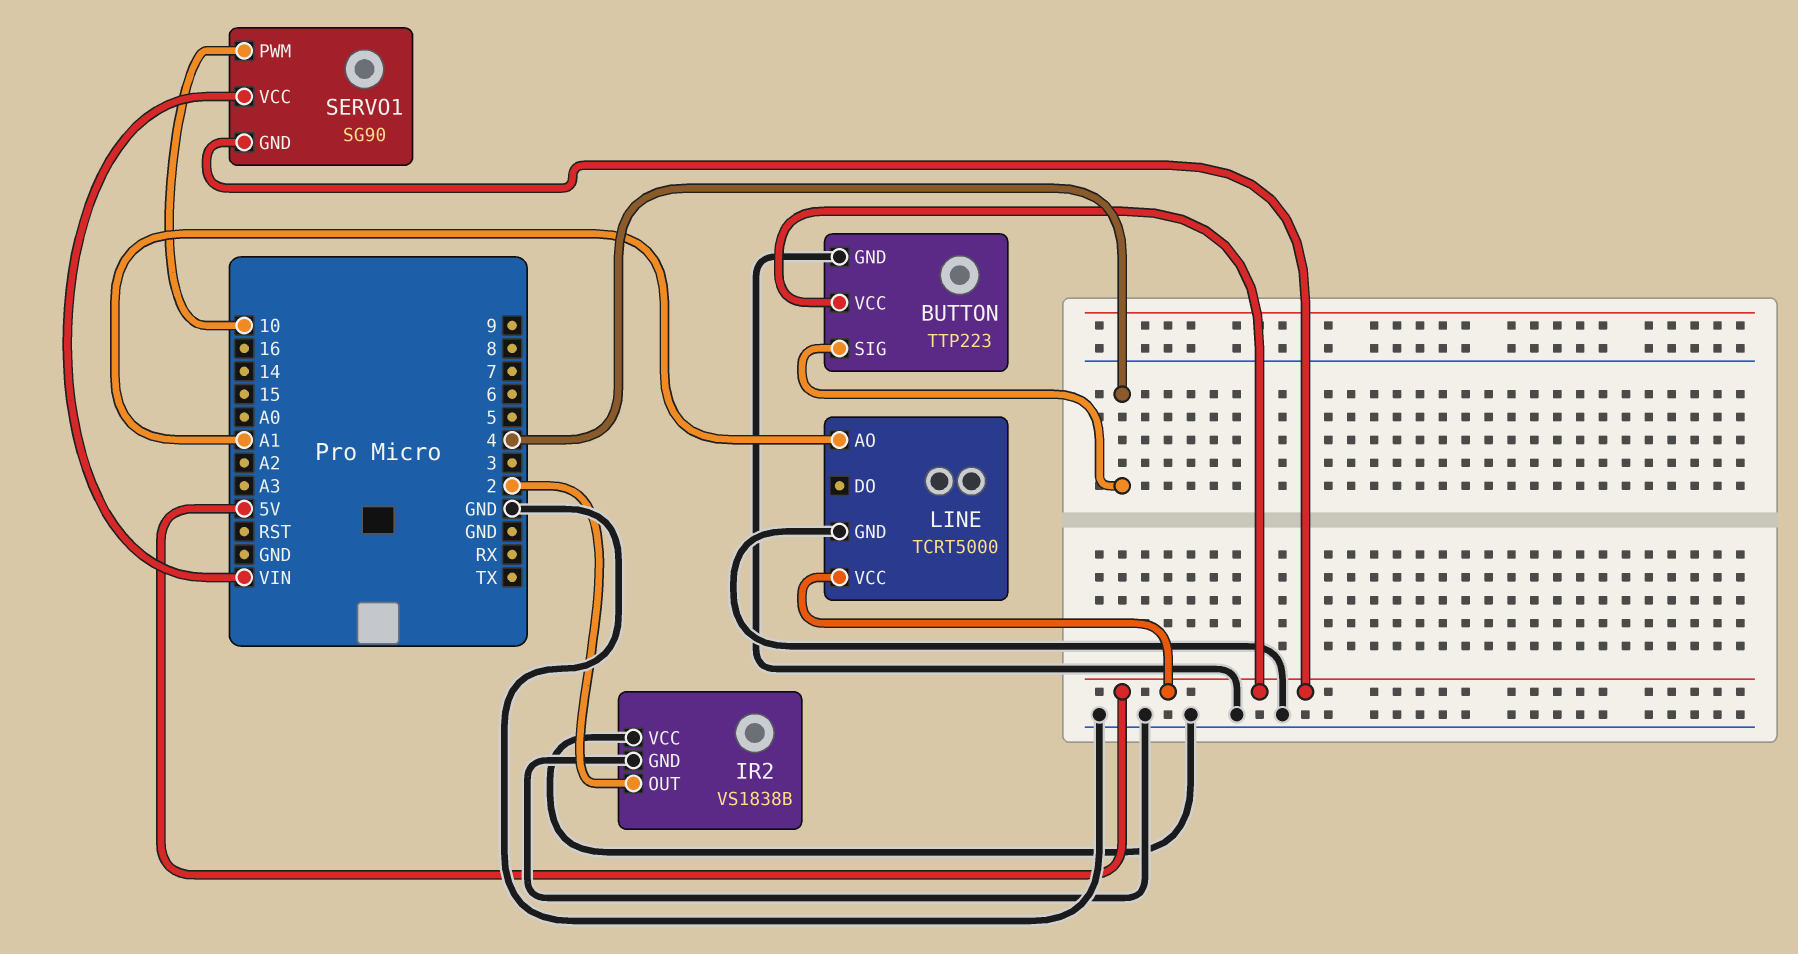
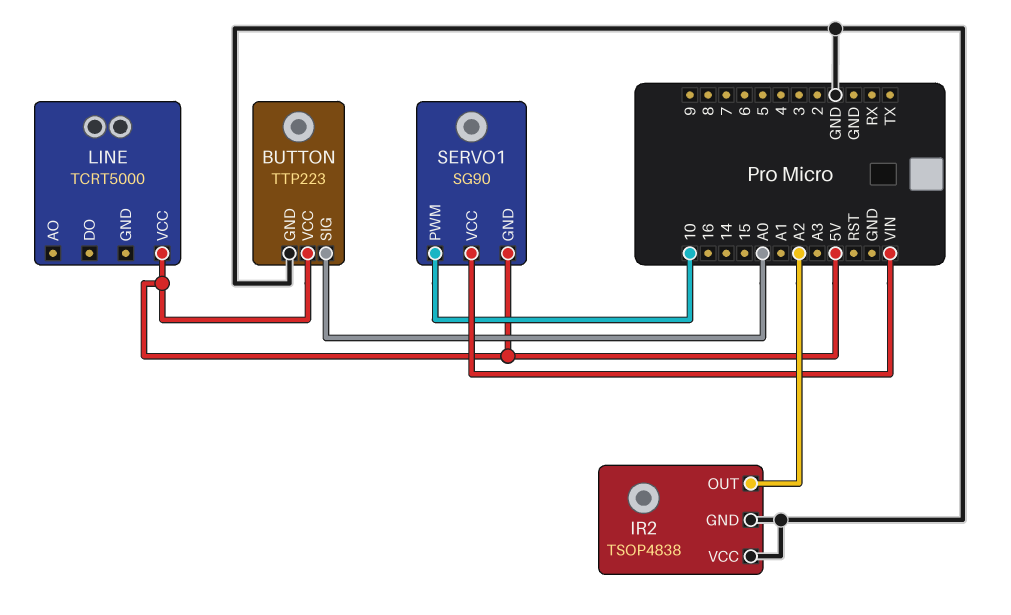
BUTTON pin SIG: 4 -> A0
IR2: VS1838B -> TSOP4838
IR2 pin OUT: 2 -> A2
LINE pin AO: A1 -> none
LINE pin GND: GND -> none

